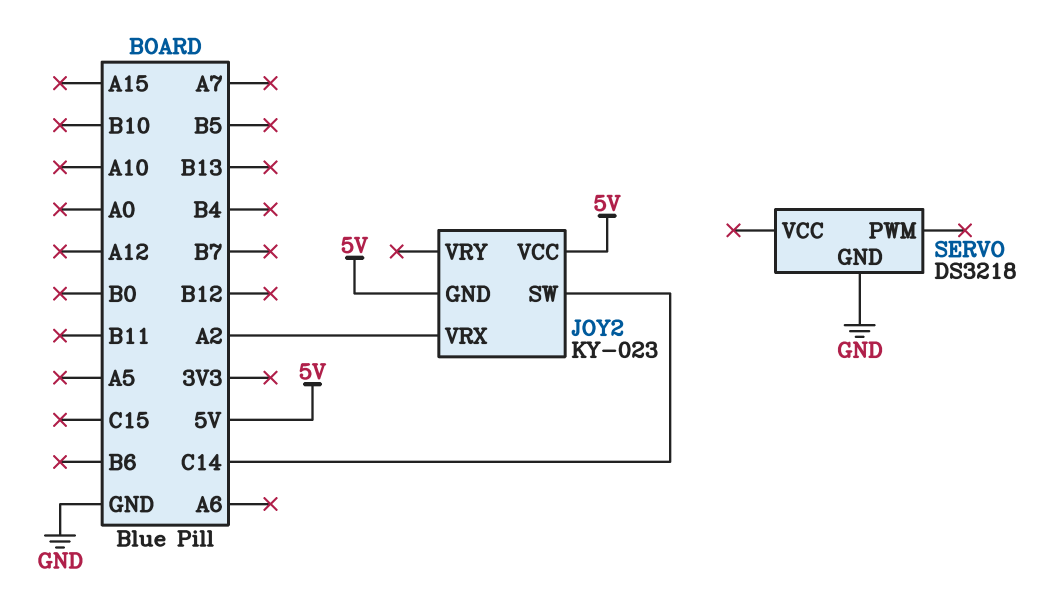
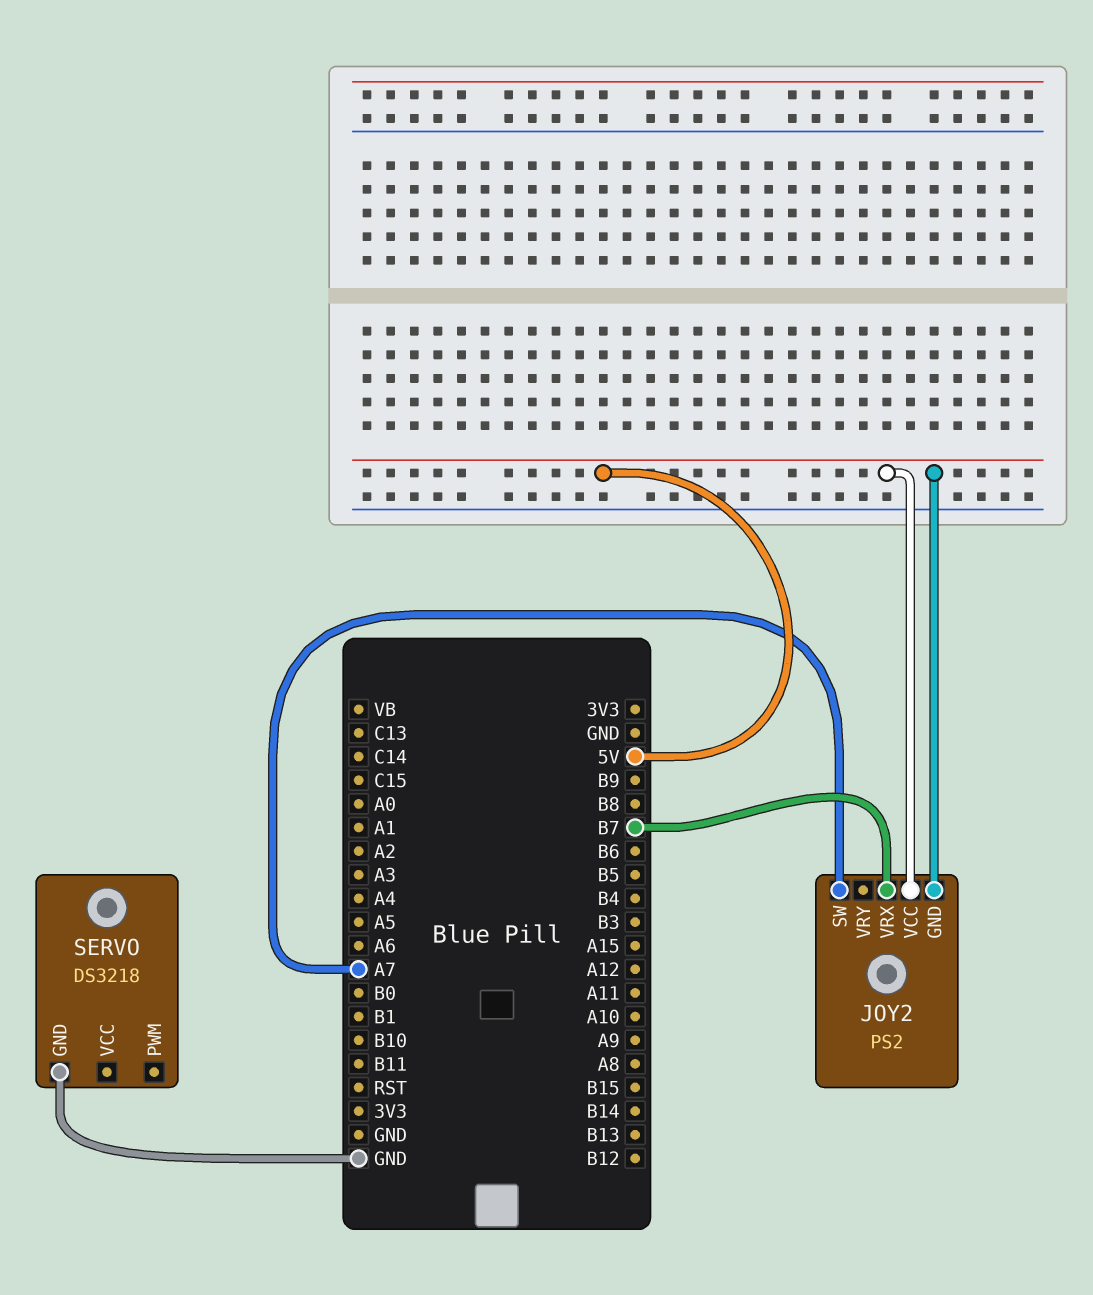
JOY2: KY-023 -> PS2
JOY2 pin SW: C14 -> A7
JOY2 pin VRX: A2 -> B7

